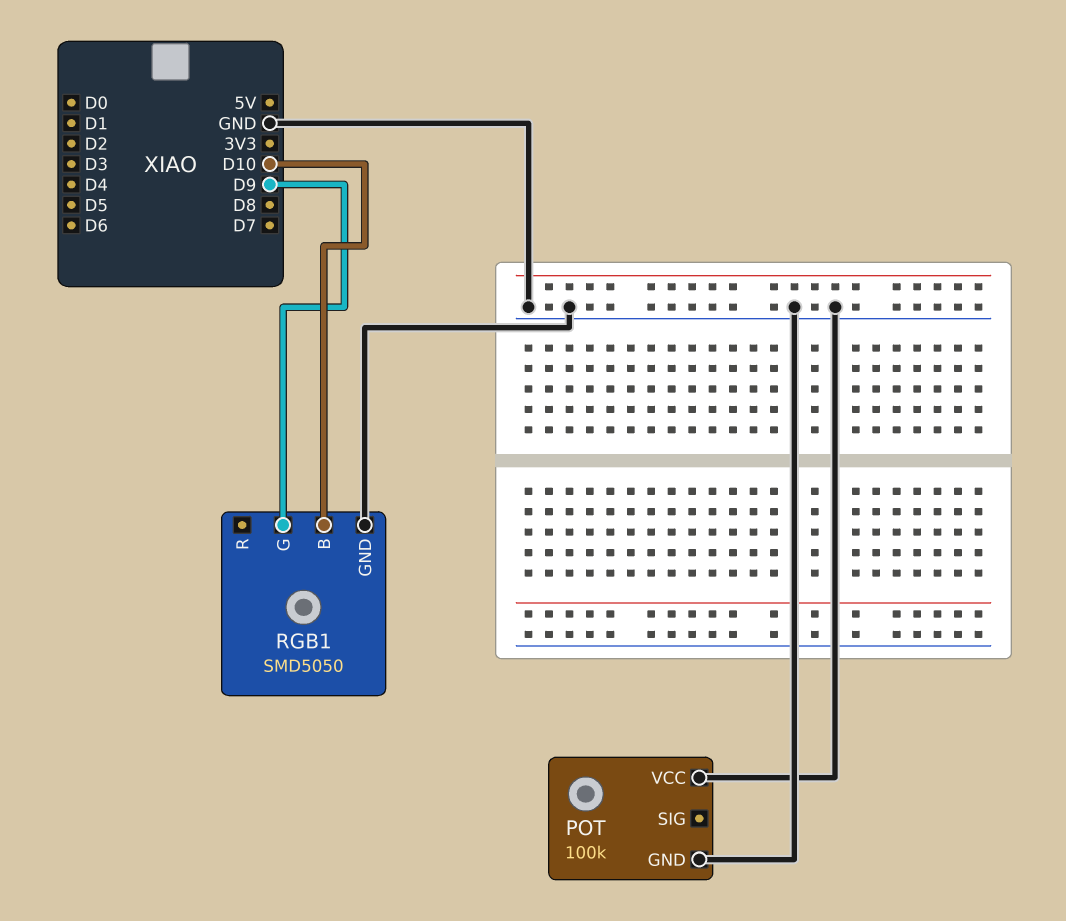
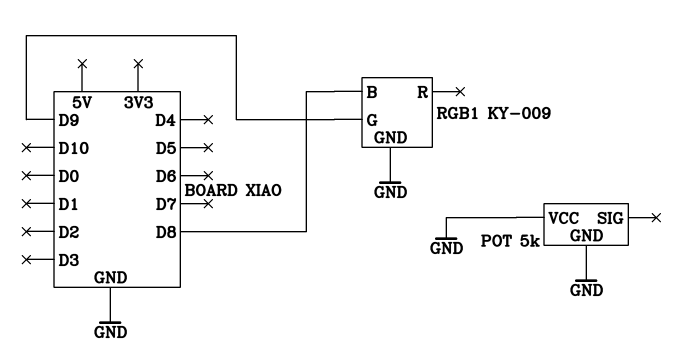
POT: 100k -> 5k
RGB1: SMD5050 -> KY-009
RGB1 pin B: D10 -> D8

